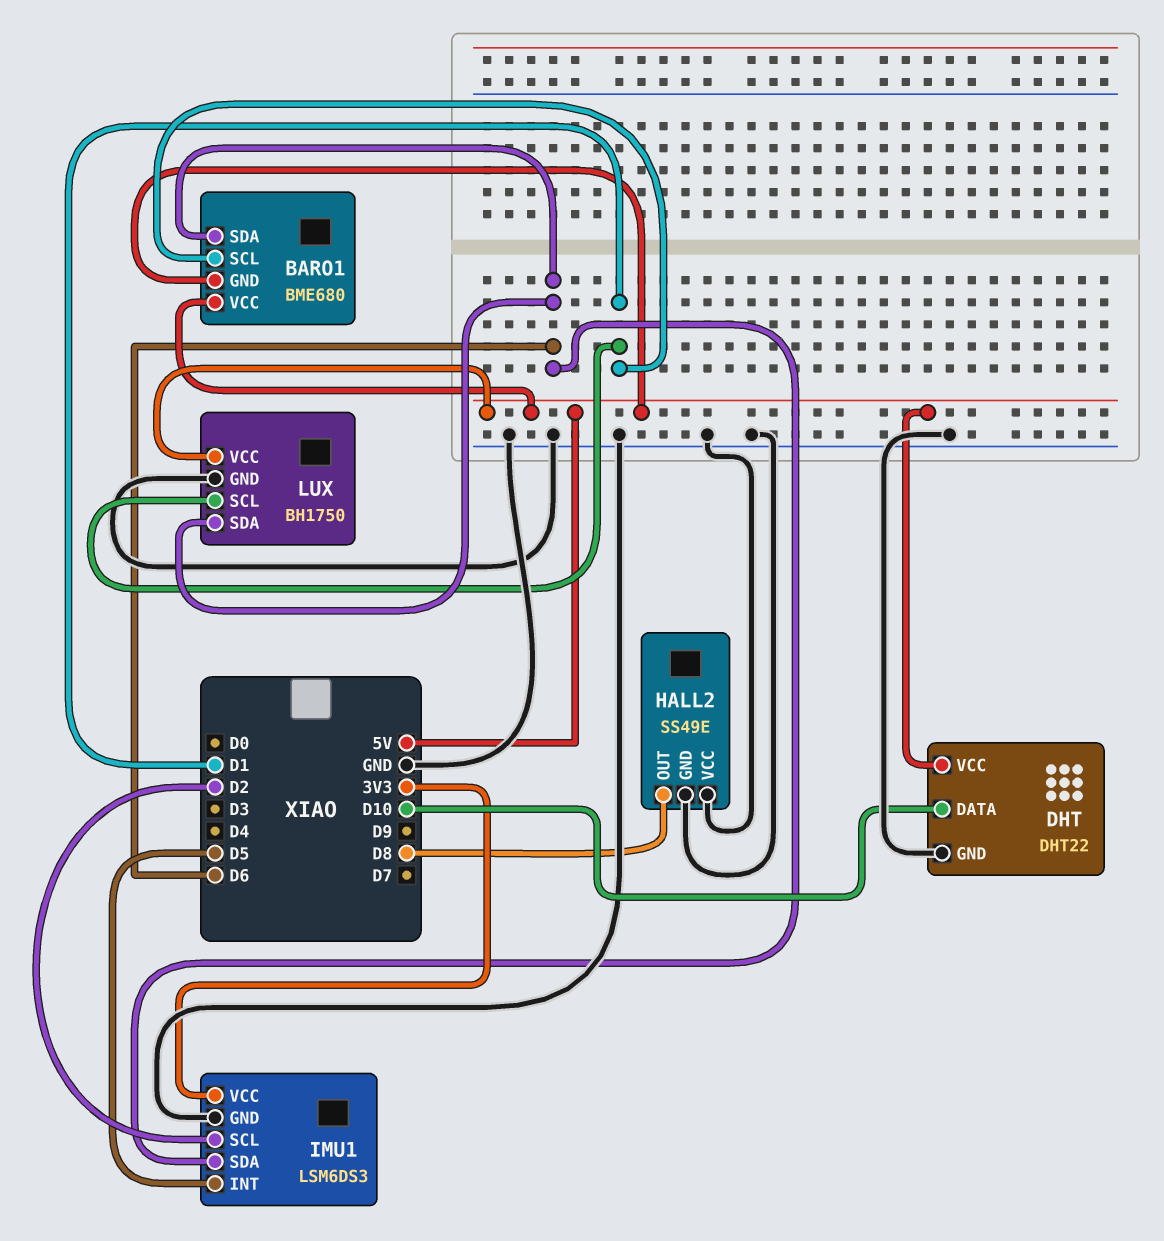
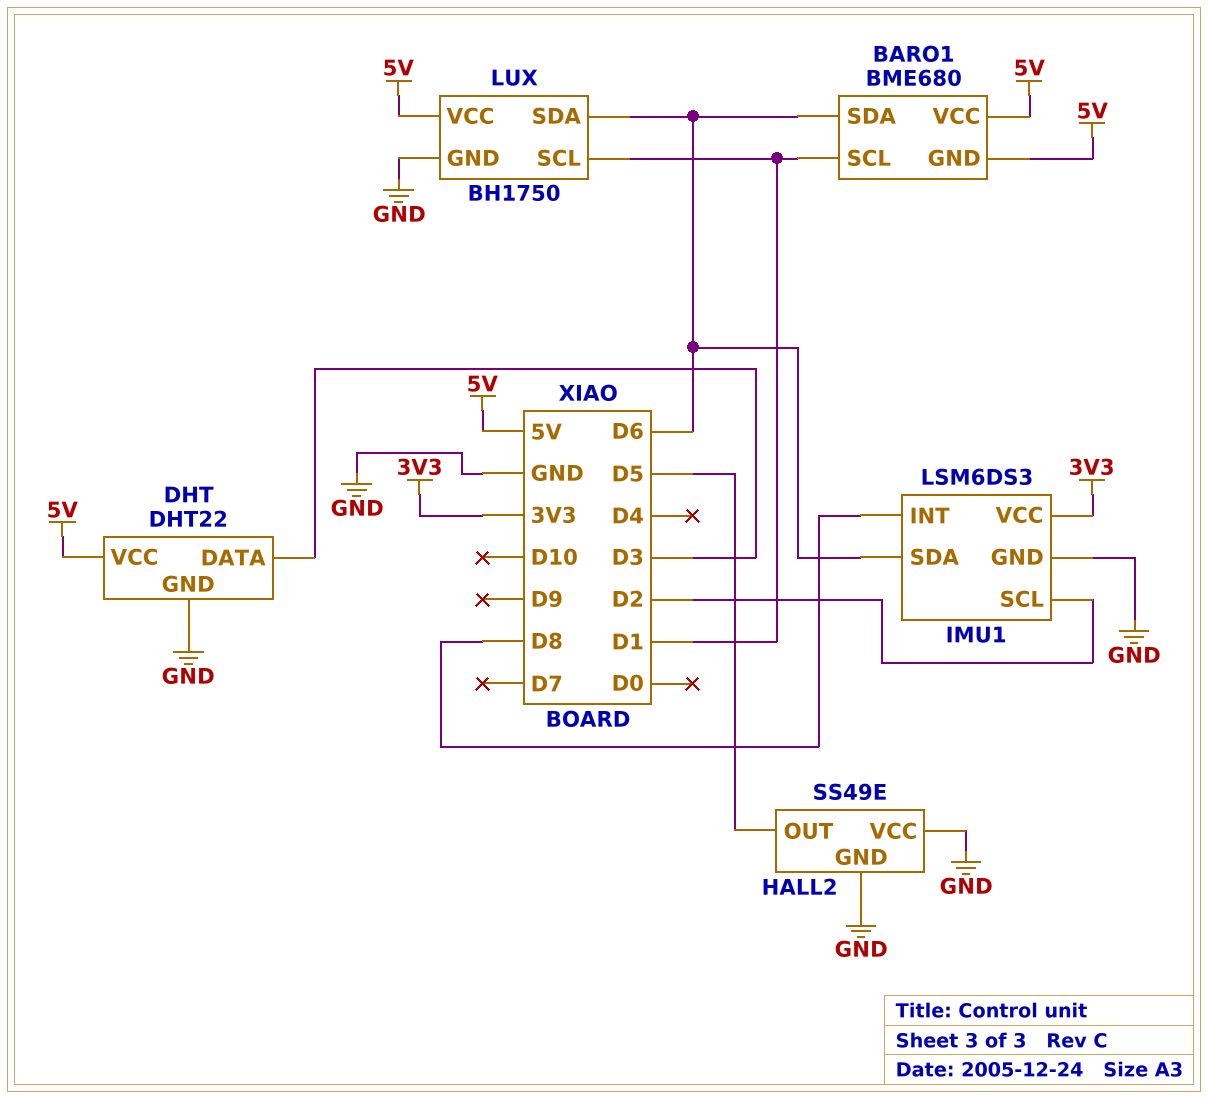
DHT pin DATA: D10 -> D3
HALL2 pin OUT: D8 -> D5
IMU1 pin INT: D5 -> D8

